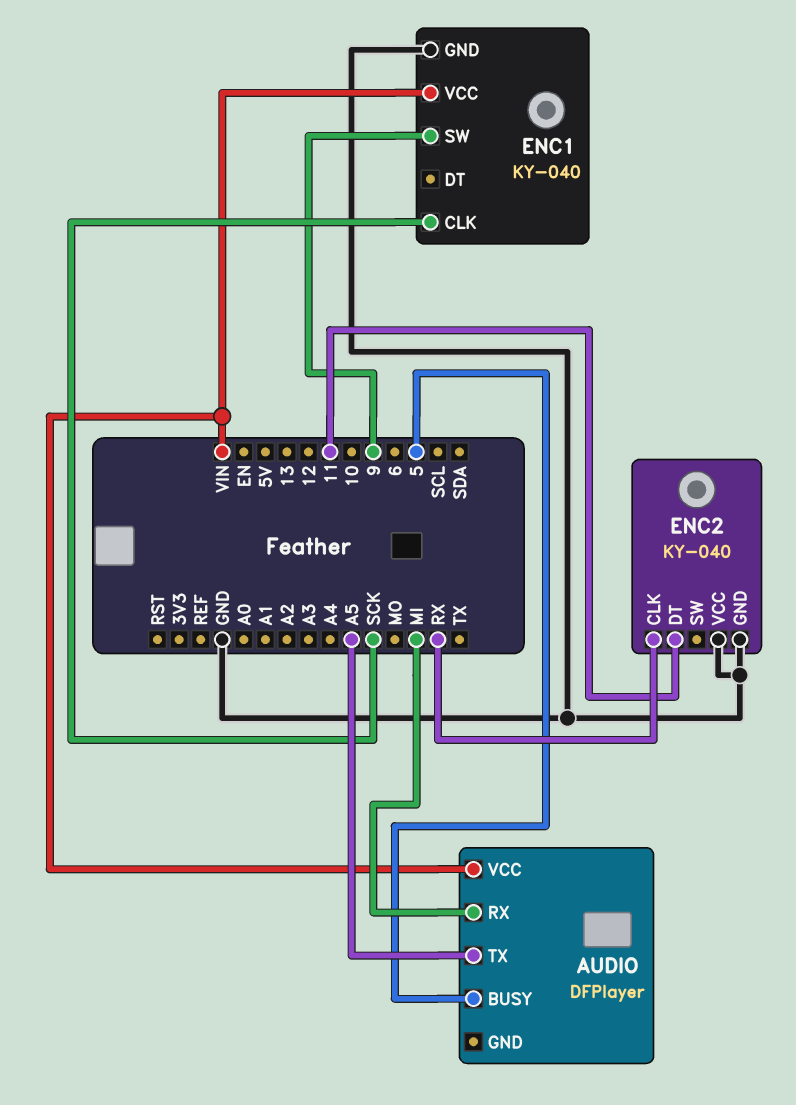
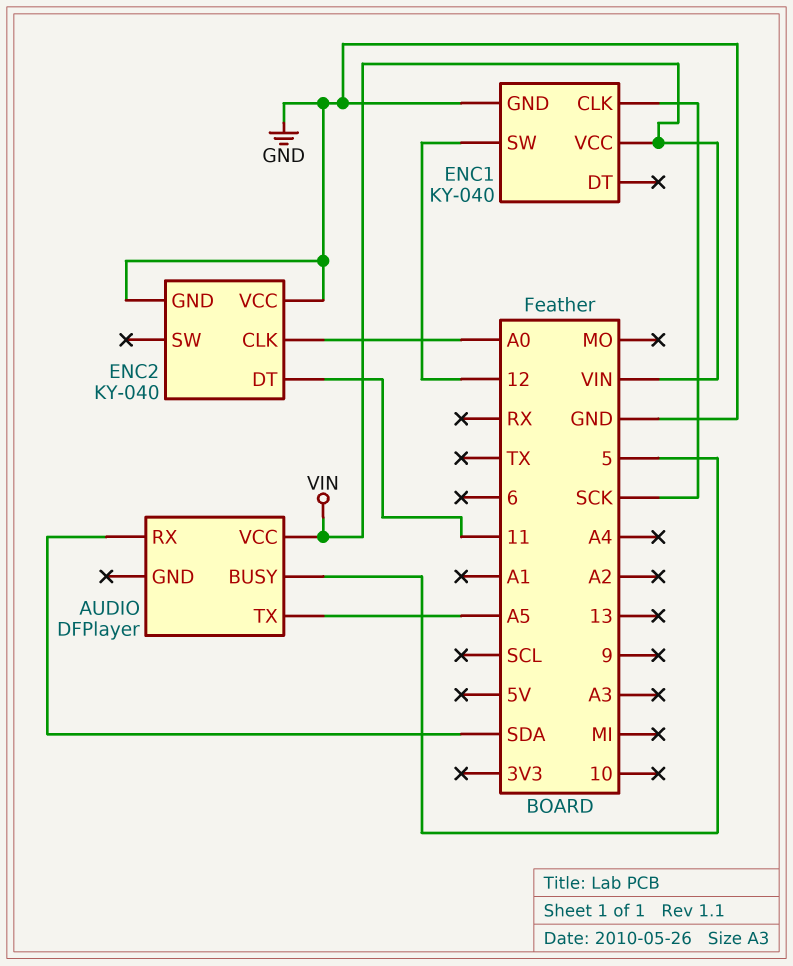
AUDIO pin RX: MI -> SDA
ENC1 pin SW: 9 -> 12
ENC2 pin CLK: RX -> A0

